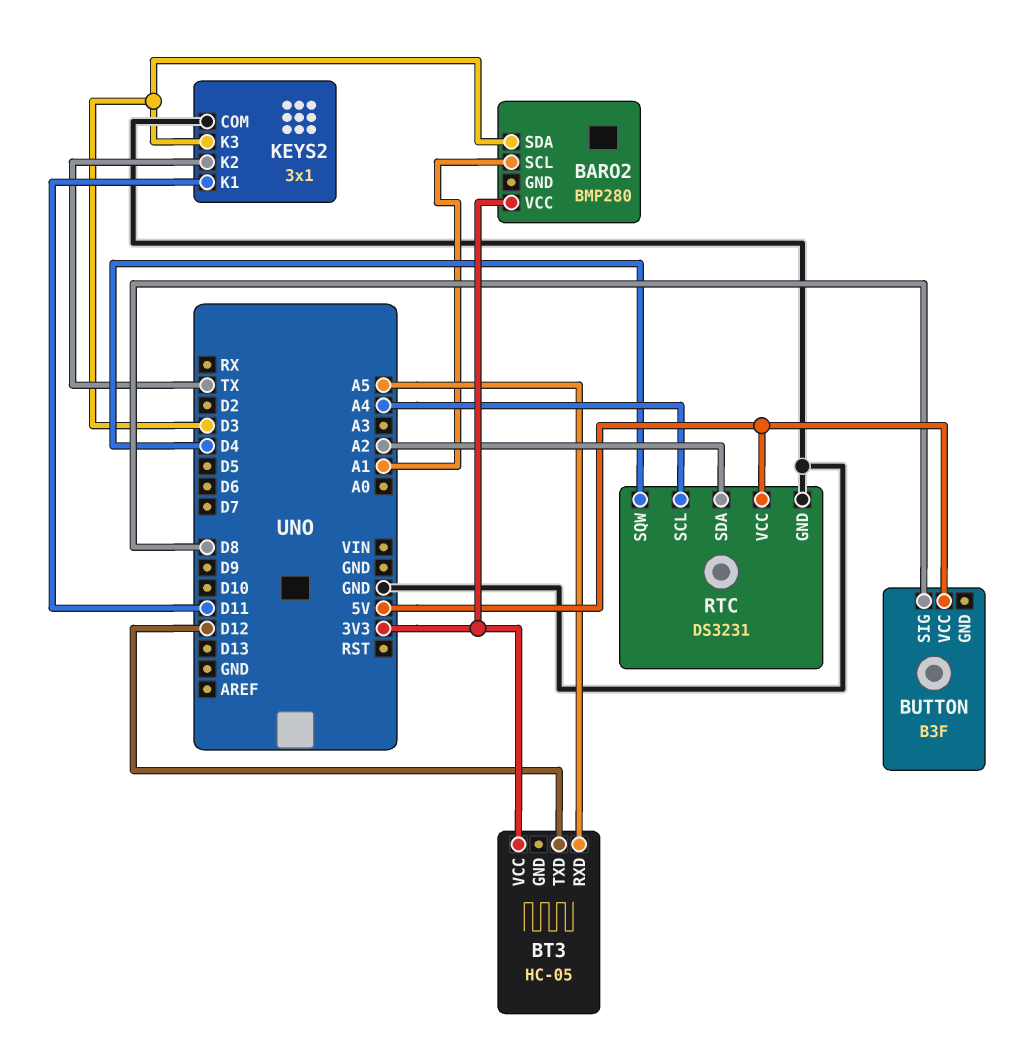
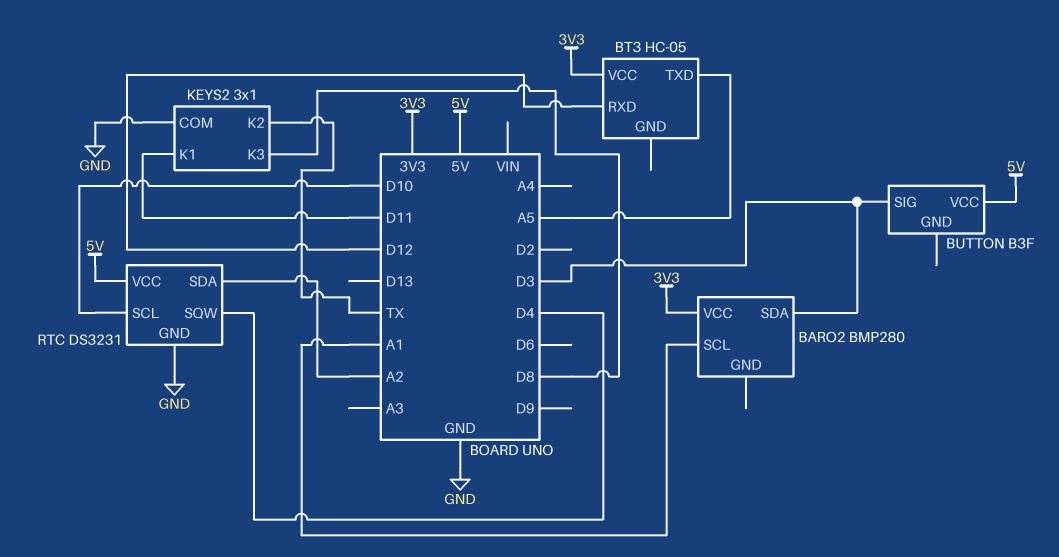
BT3 pin RXD: A5 -> D12
BT3 pin TXD: D12 -> A5
BUTTON pin SIG: D8 -> D3
KEYS2 pin K3: D3 -> D8
RTC pin SCL: A4 -> D10

